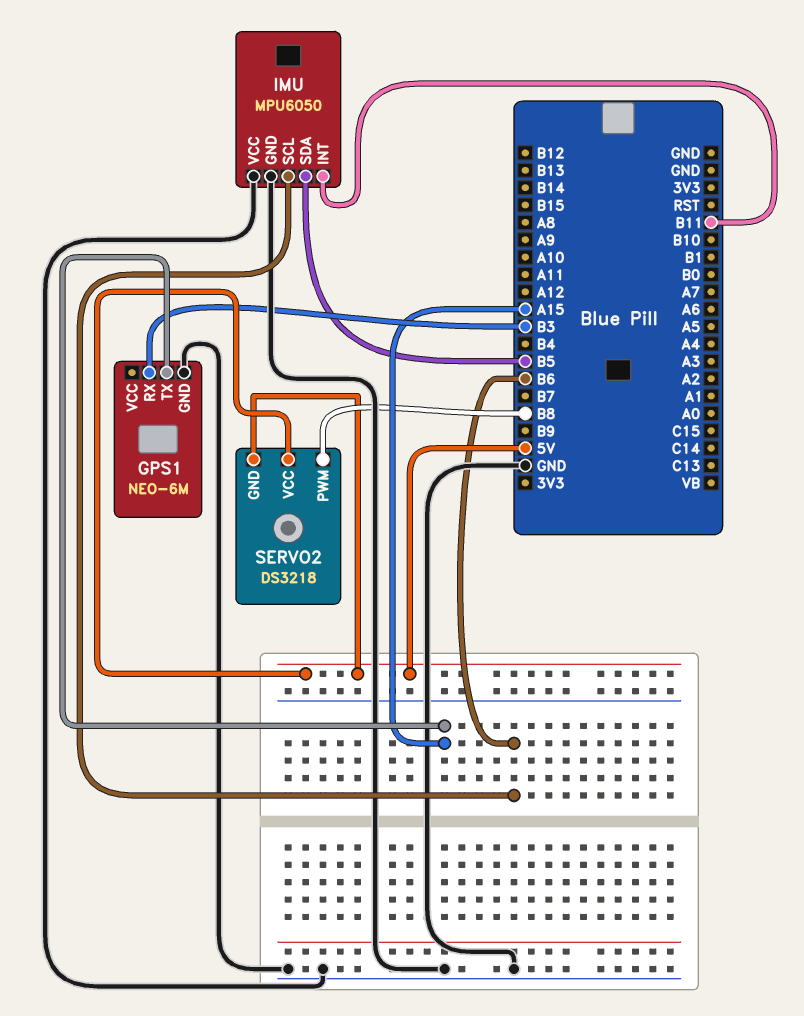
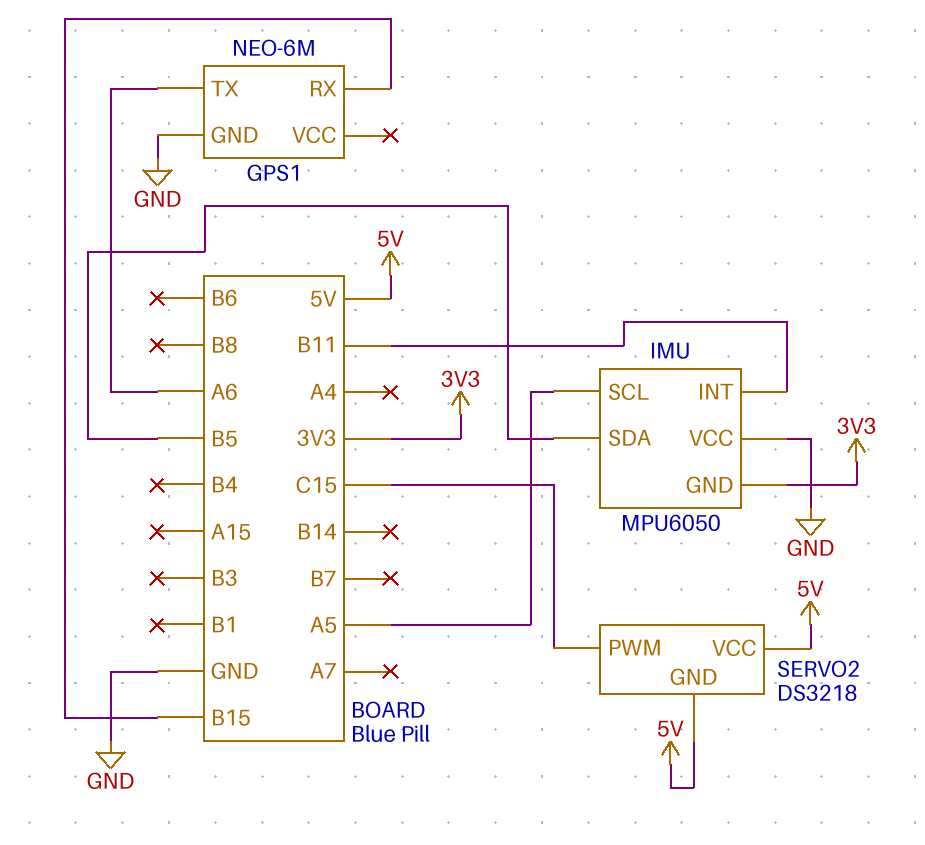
GPS1 pin RX: B3 -> B15
GPS1 pin TX: A15 -> A6
IMU pin GND: GND -> 3V3
IMU pin SCL: B6 -> A5
SERVO2 pin PWM: B8 -> C15

